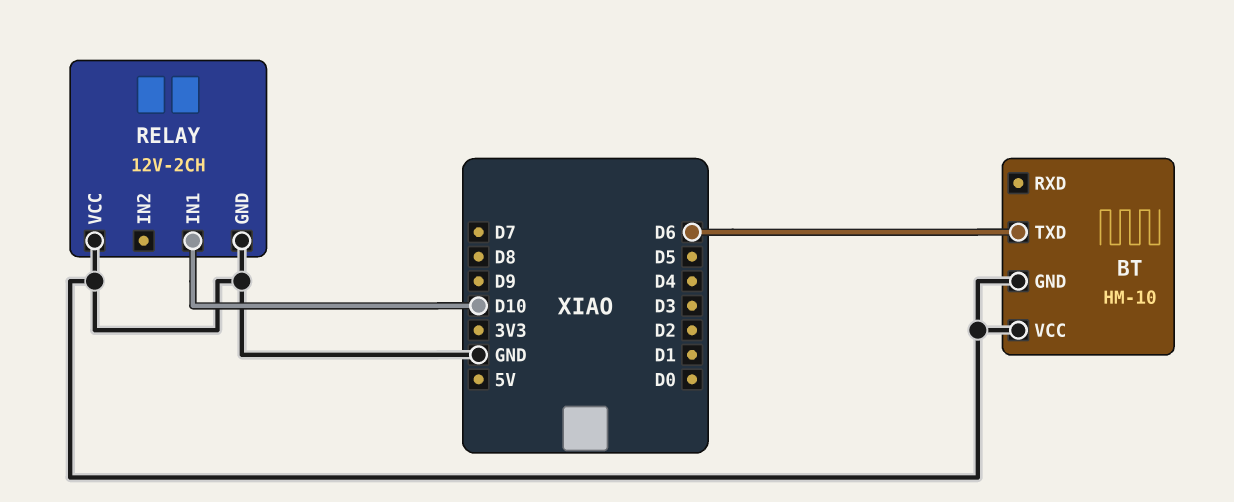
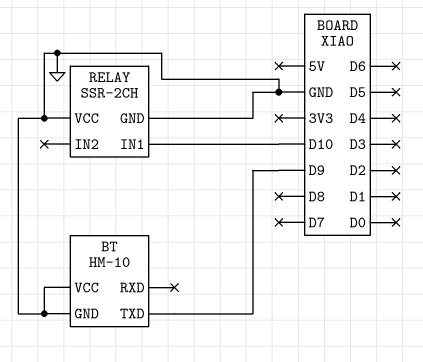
BT pin TXD: D6 -> D9
RELAY: 12V-2CH -> SSR-2CH

